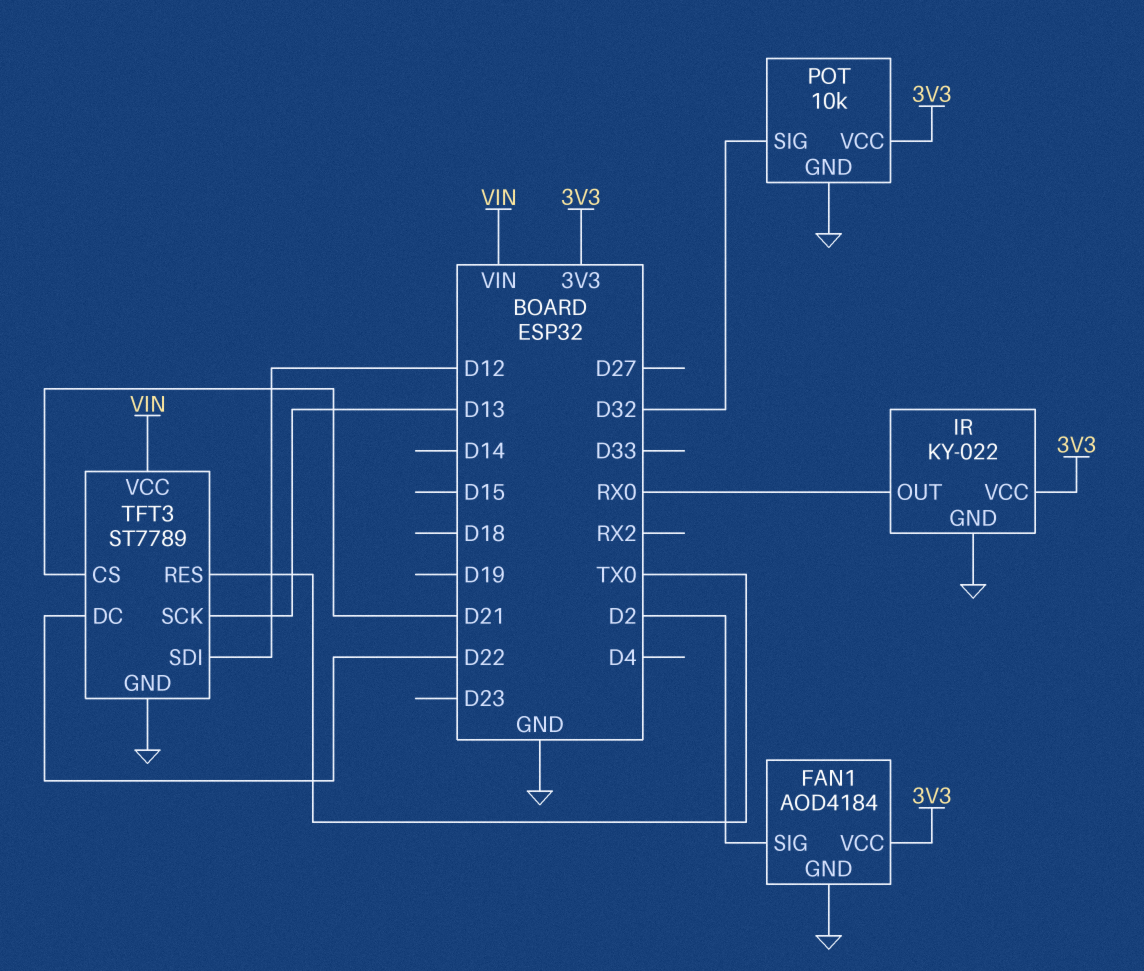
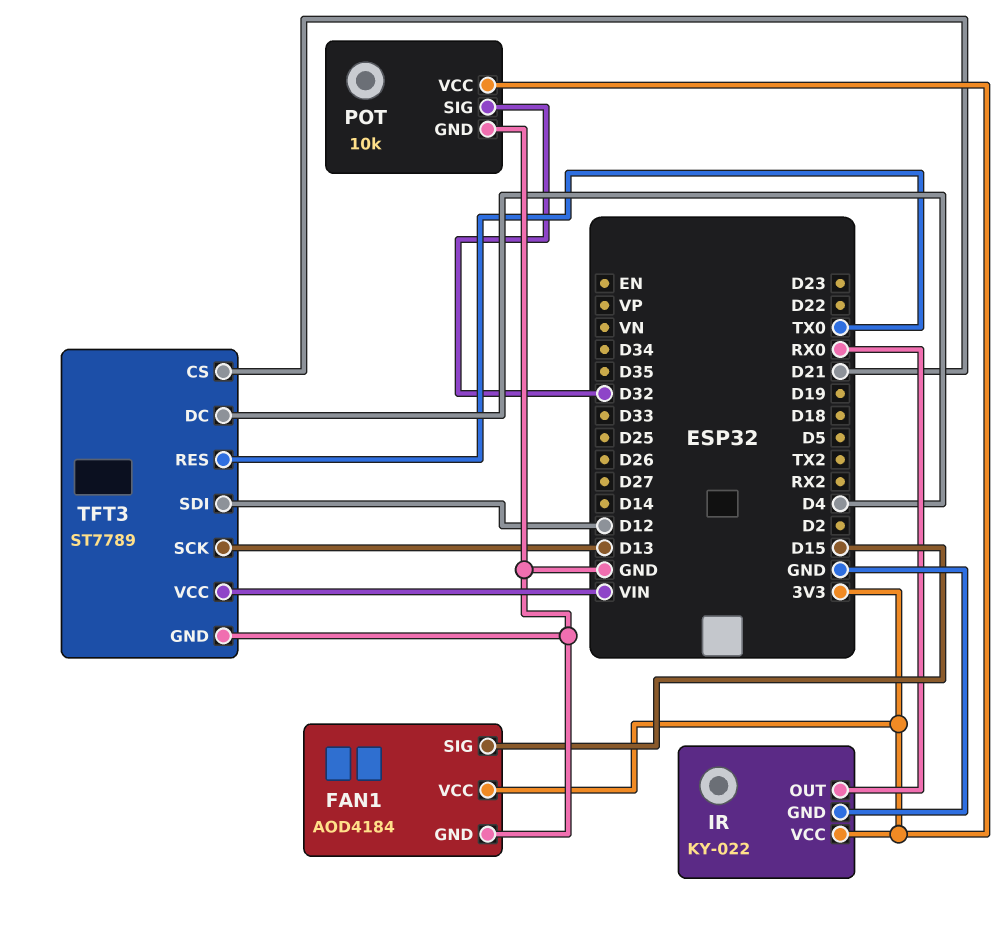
FAN1 pin SIG: D2 -> D15
TFT3 pin DC: D22 -> D4

